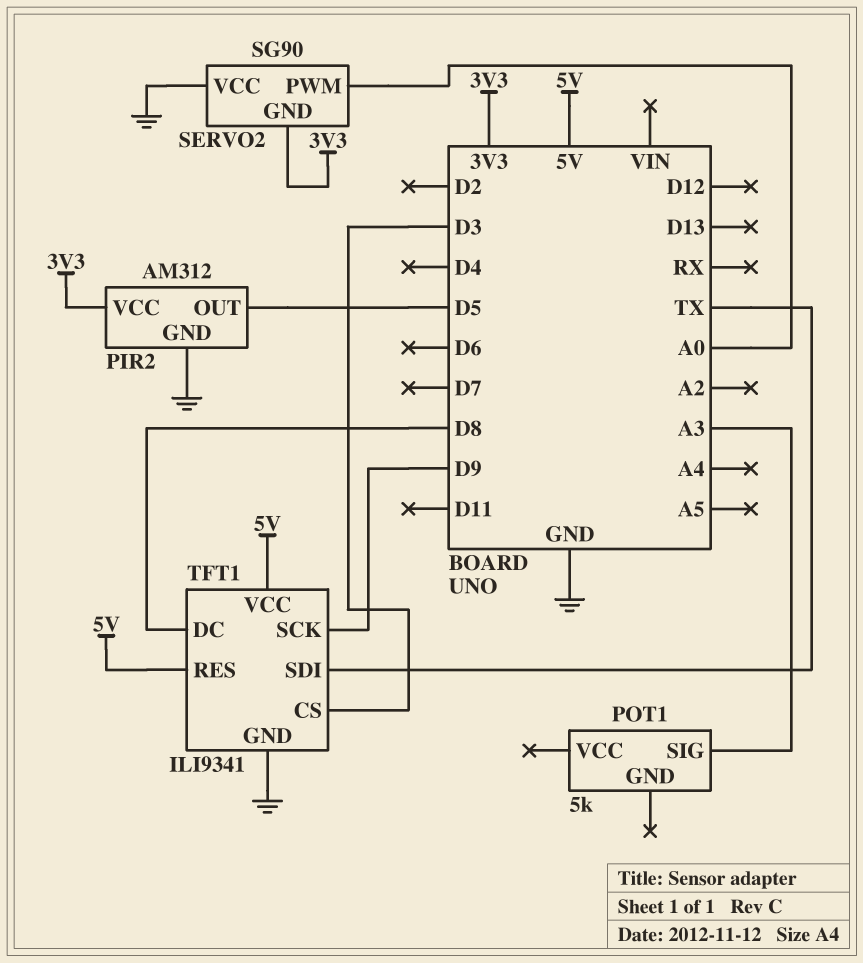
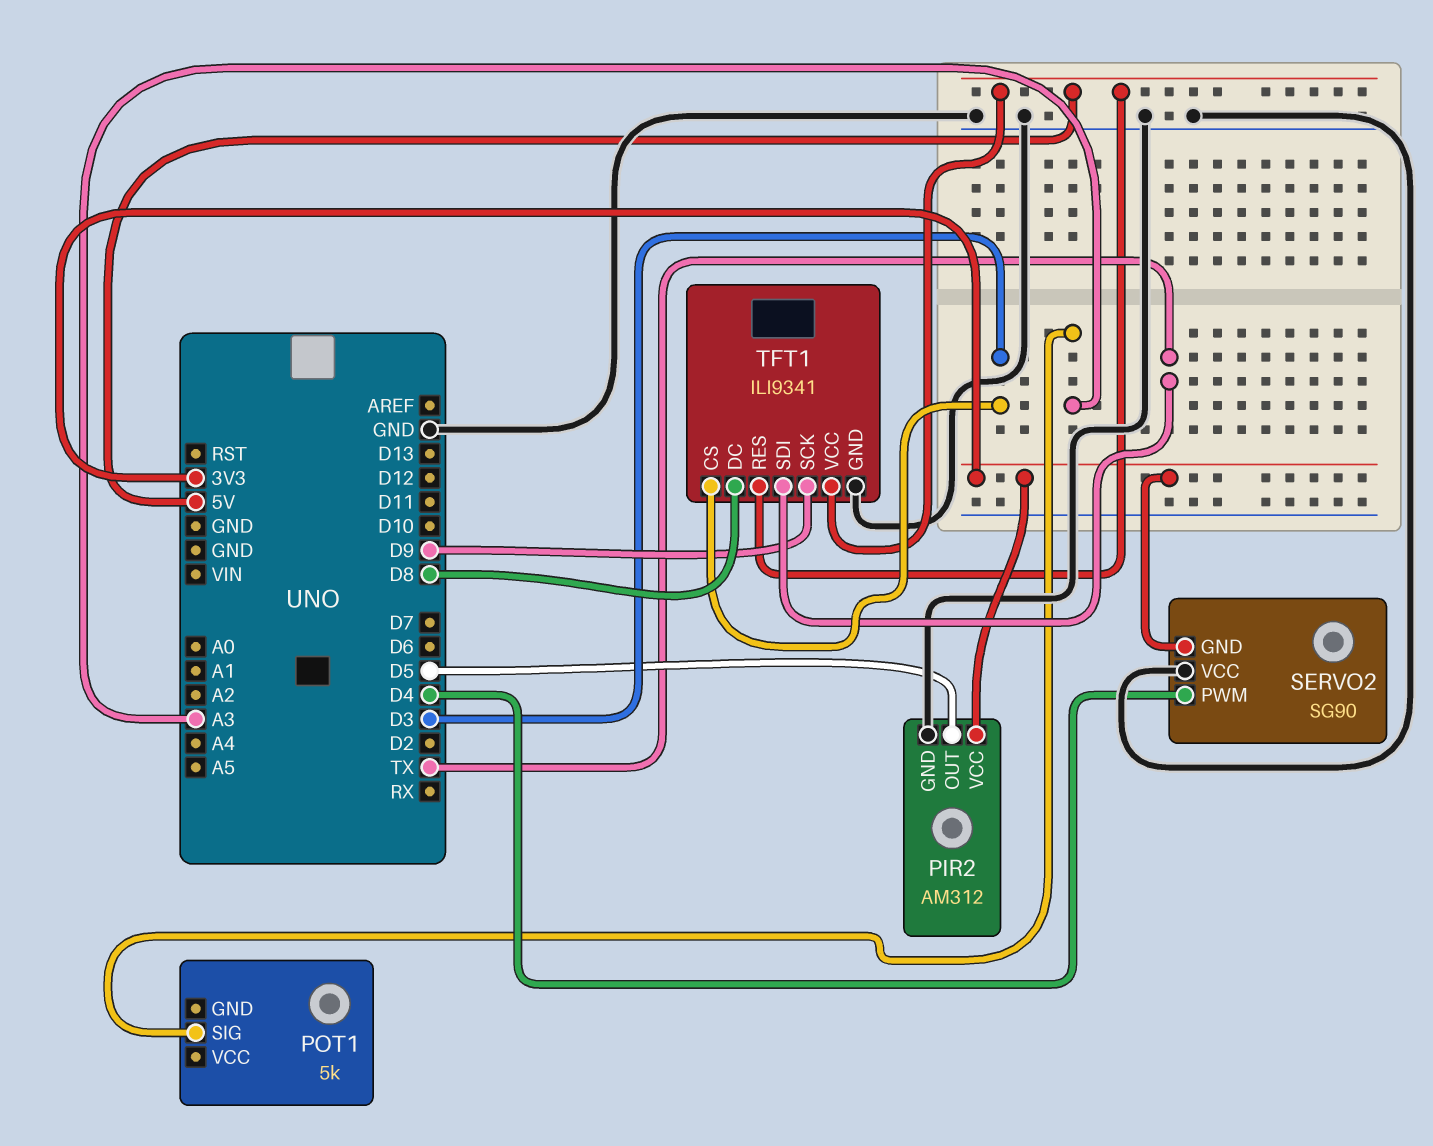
SERVO2 pin PWM: A0 -> D4

